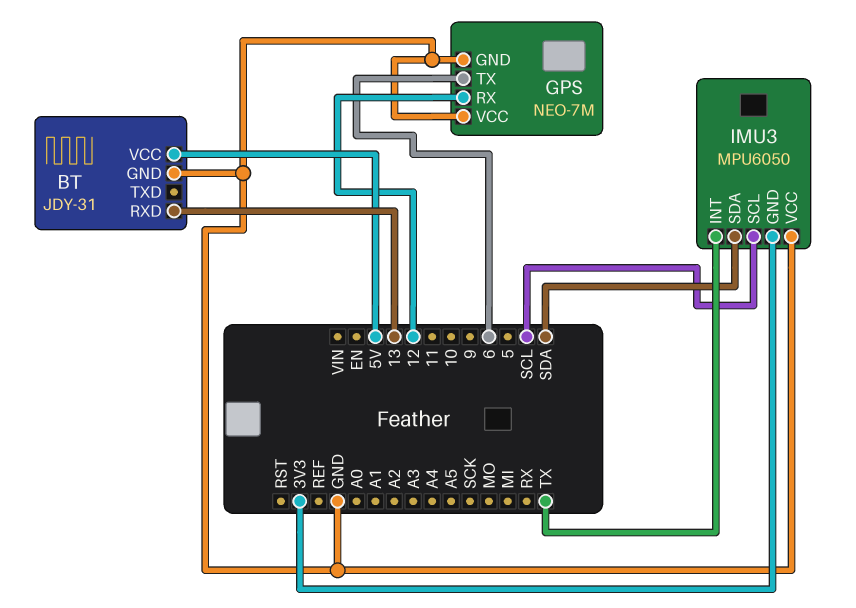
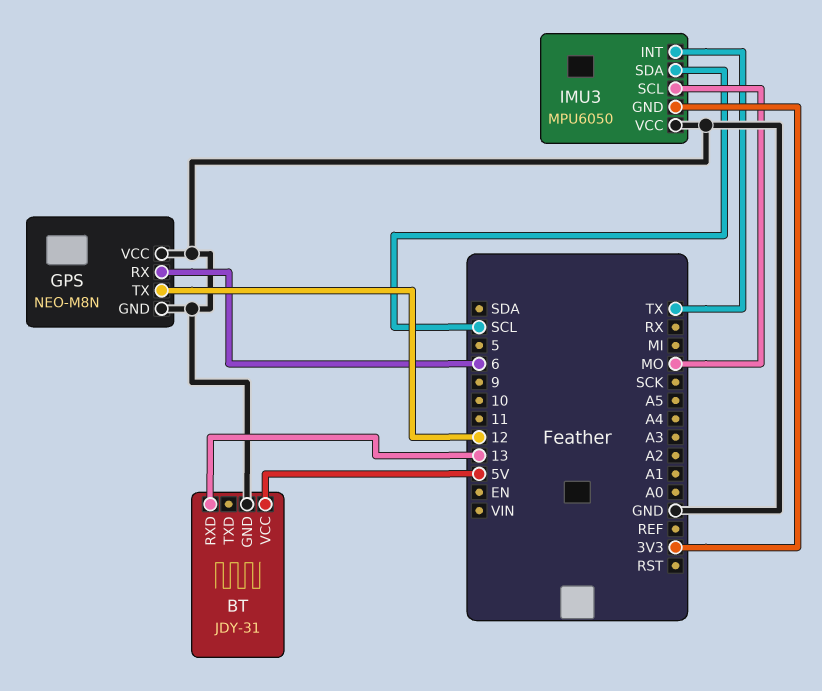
GPS: NEO-7M -> NEO-M8N
GPS pin RX: 12 -> 6
GPS pin TX: 6 -> 12
IMU3 pin SCL: SCL -> MO
IMU3 pin SDA: SDA -> SCL

